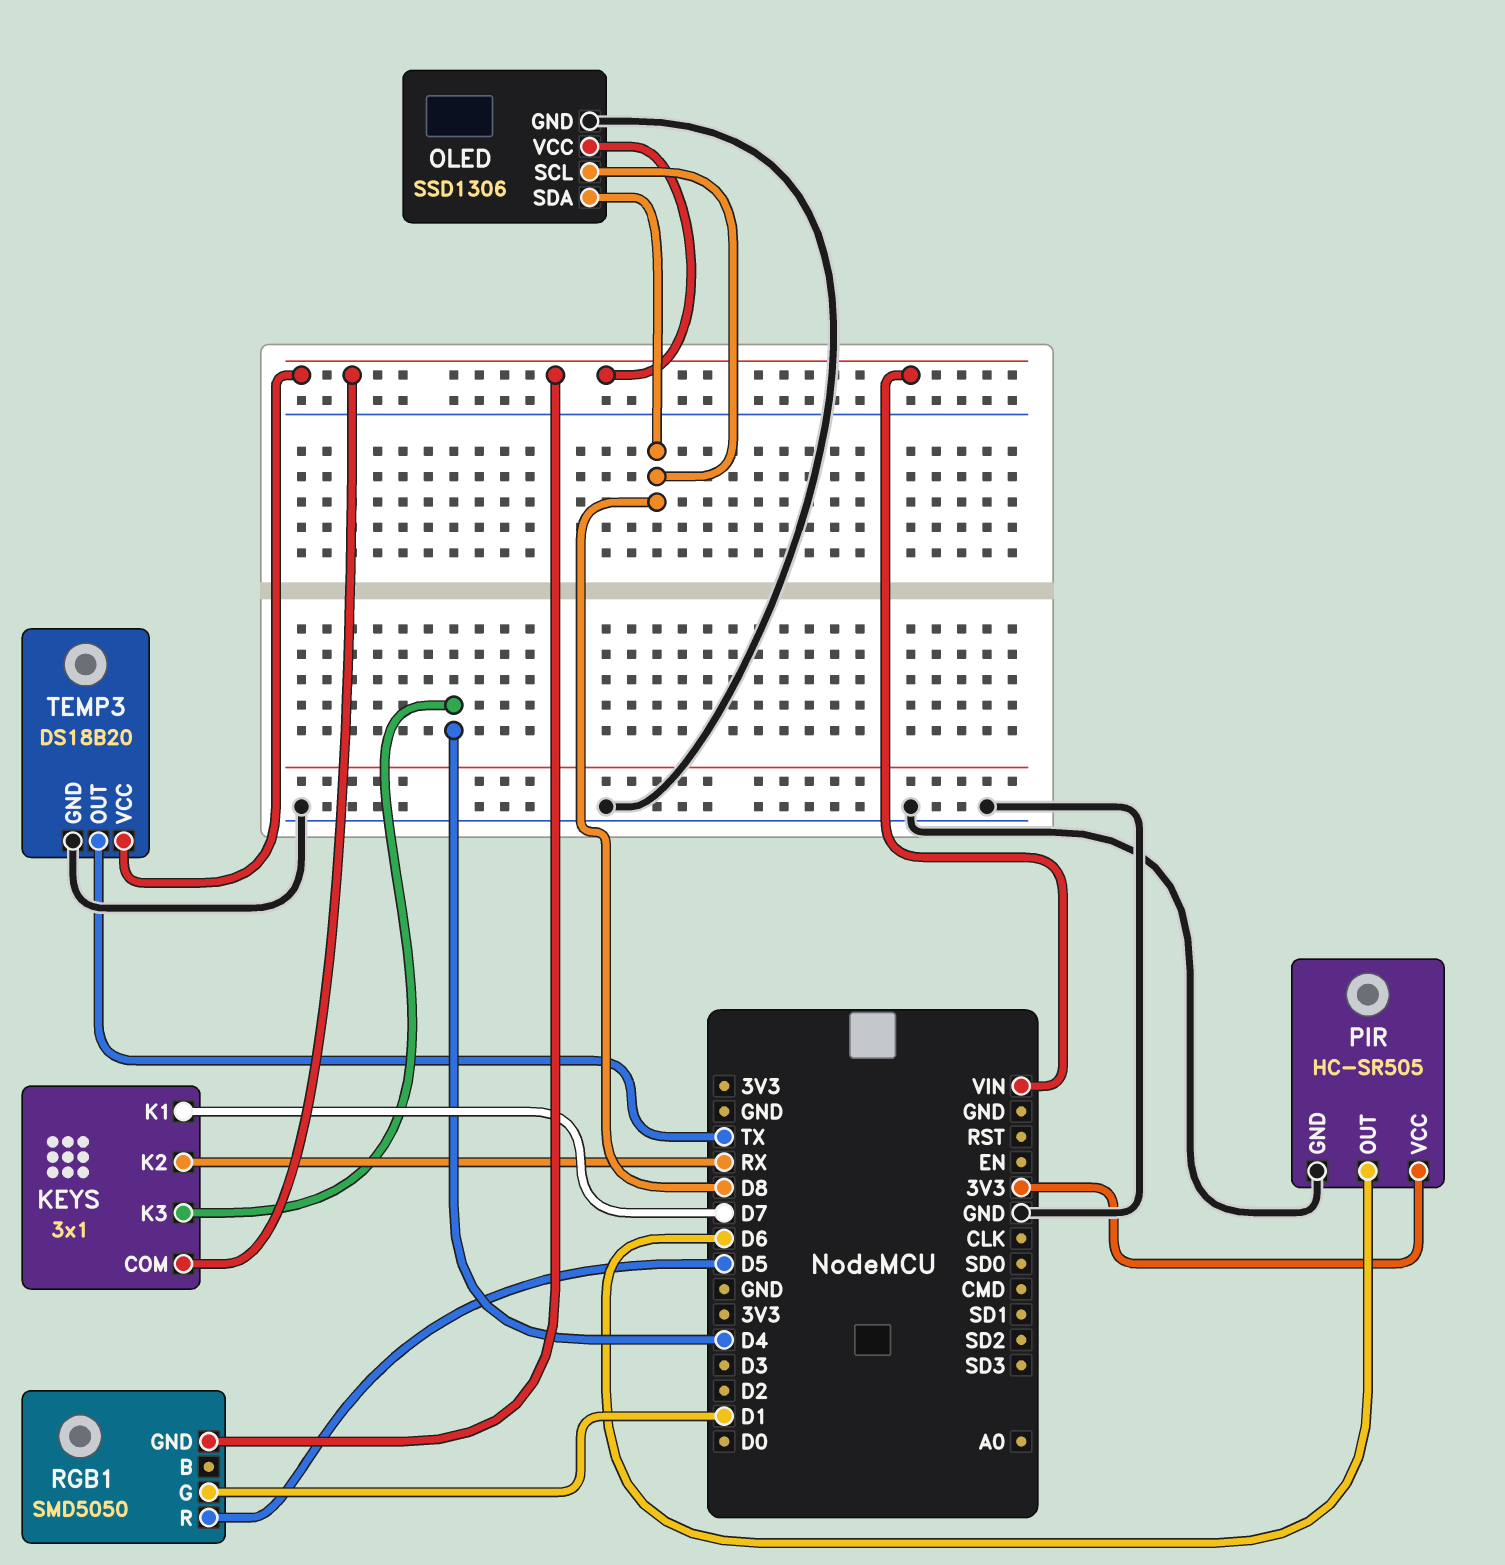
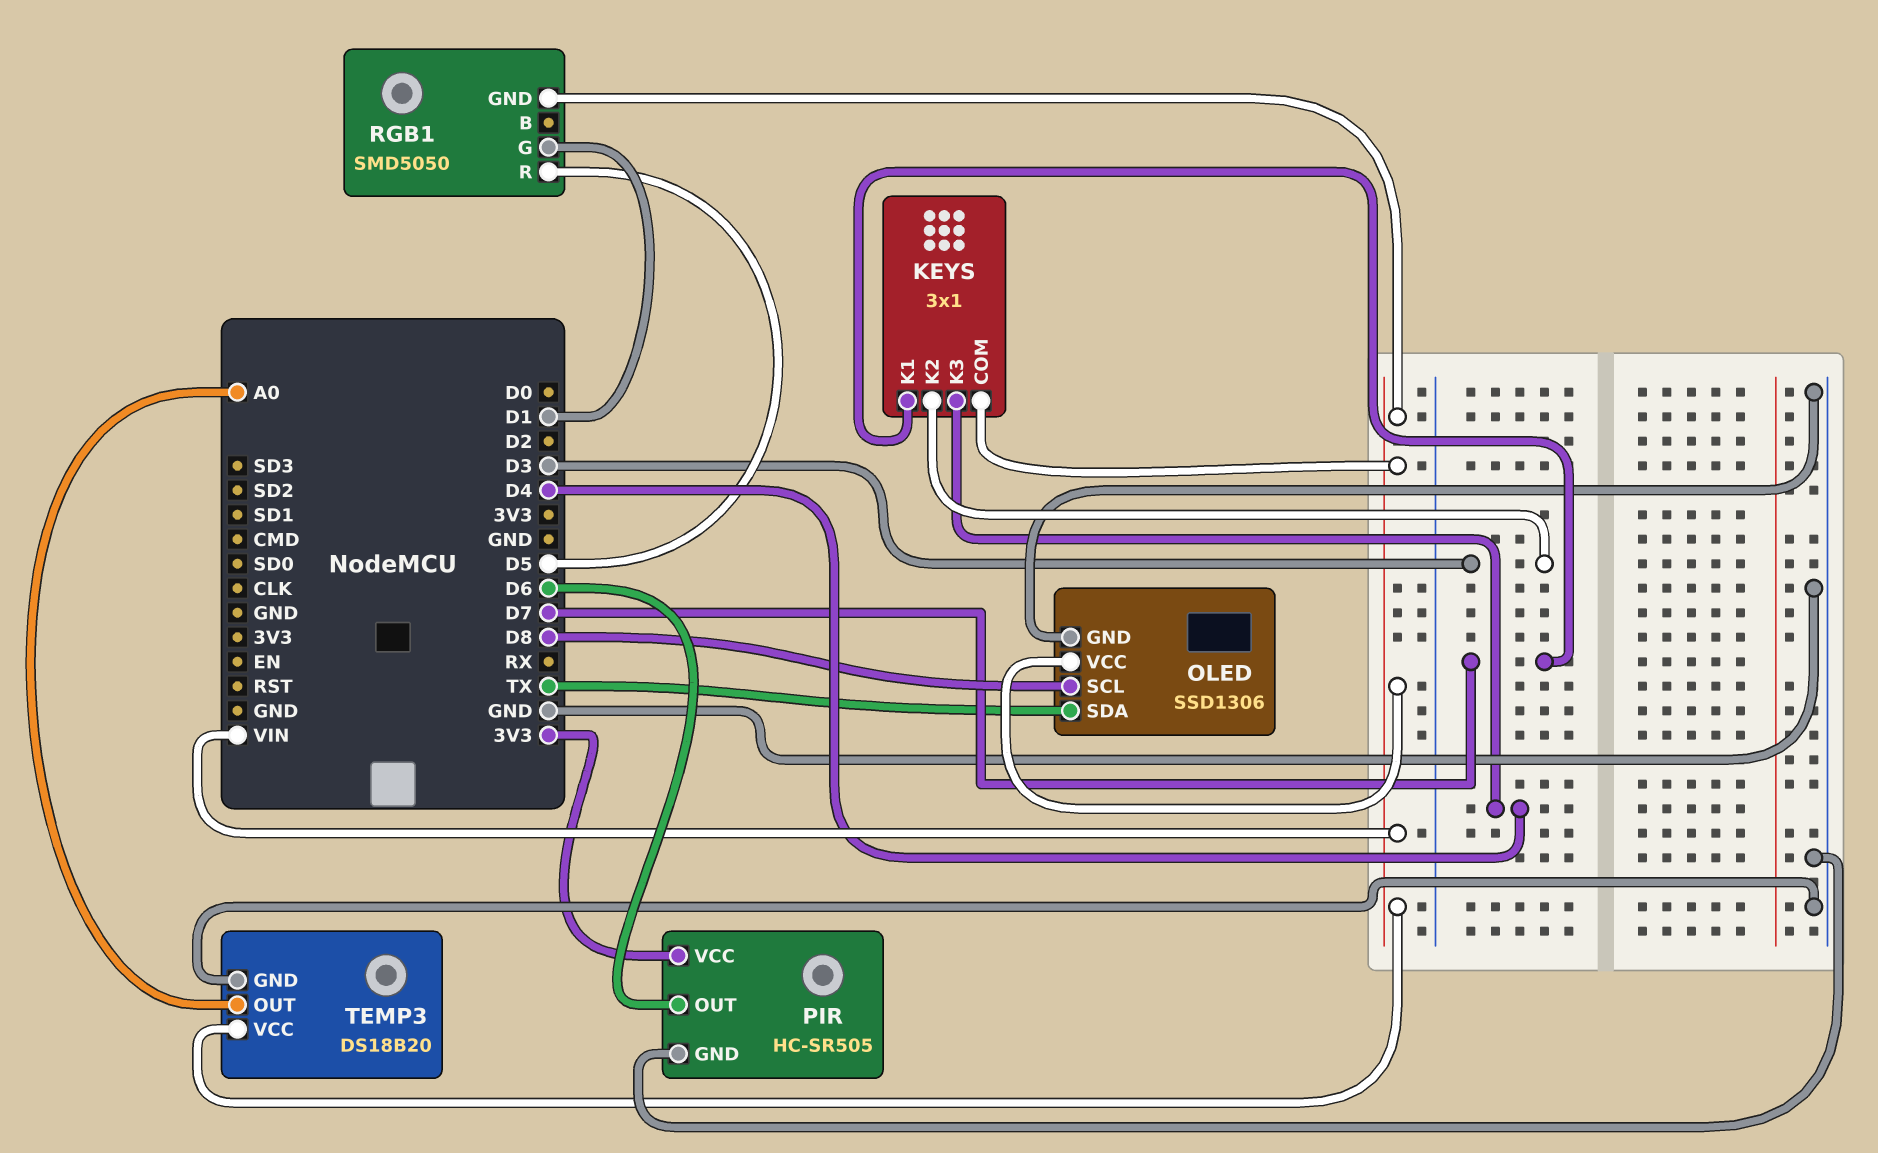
KEYS pin K2: RX -> D3
OLED pin SDA: D8 -> TX
TEMP3 pin OUT: TX -> A0

